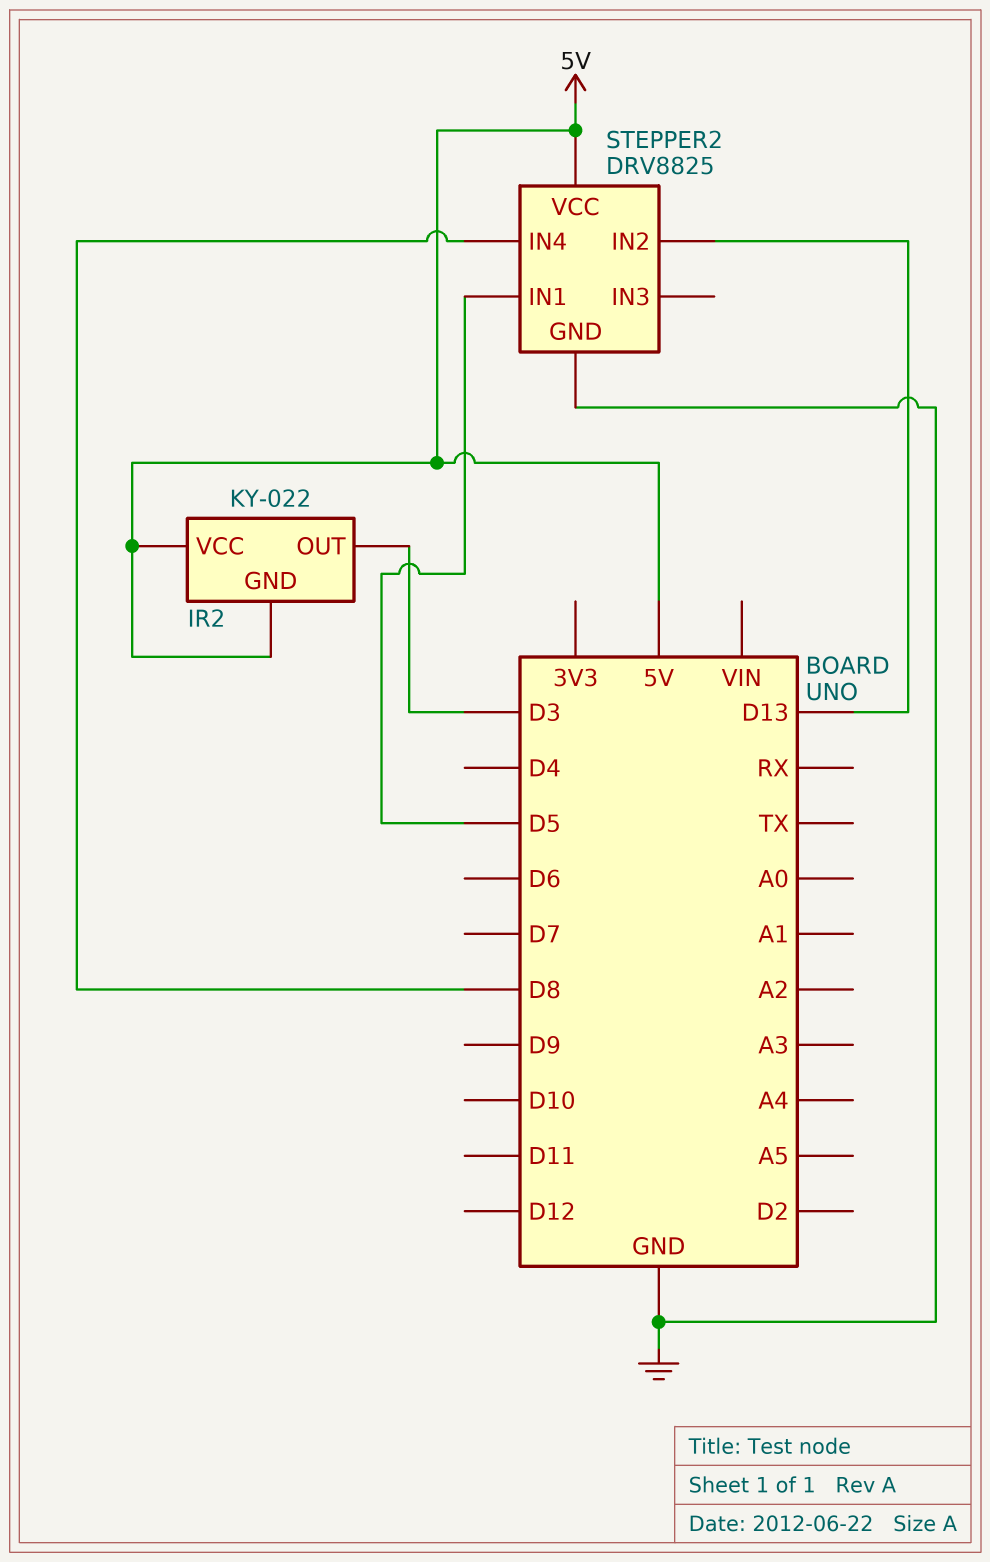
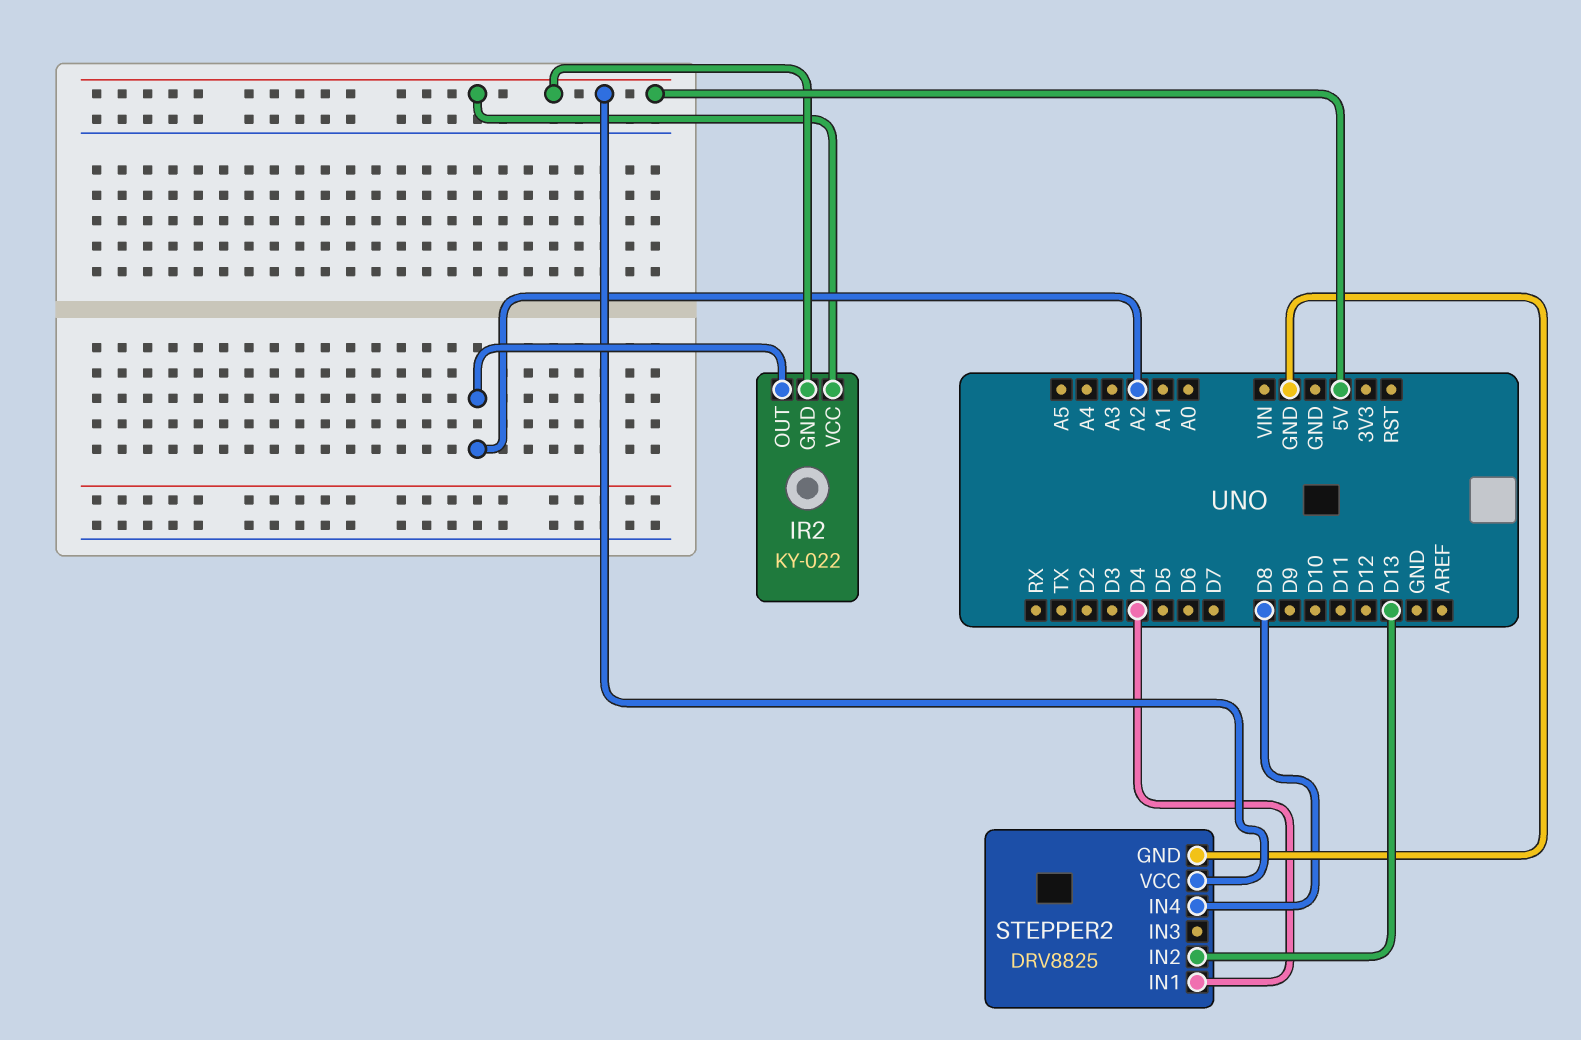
IR2 pin OUT: D3 -> A2
STEPPER2 pin IN1: D5 -> D4

